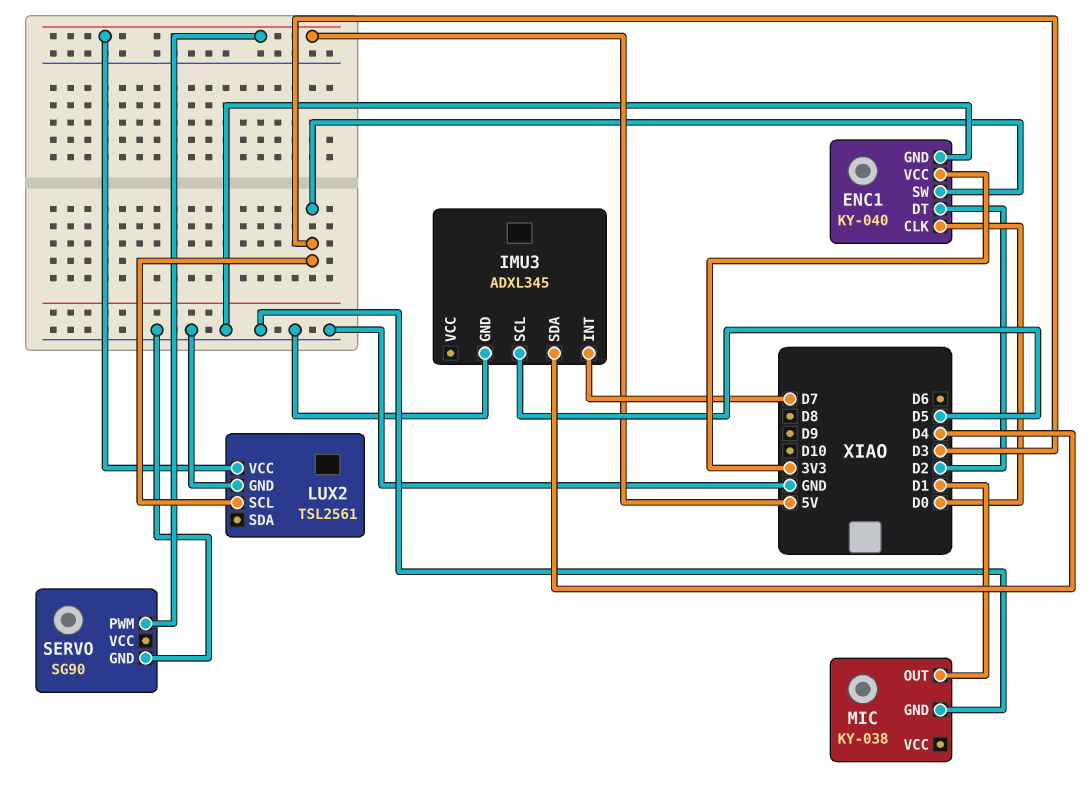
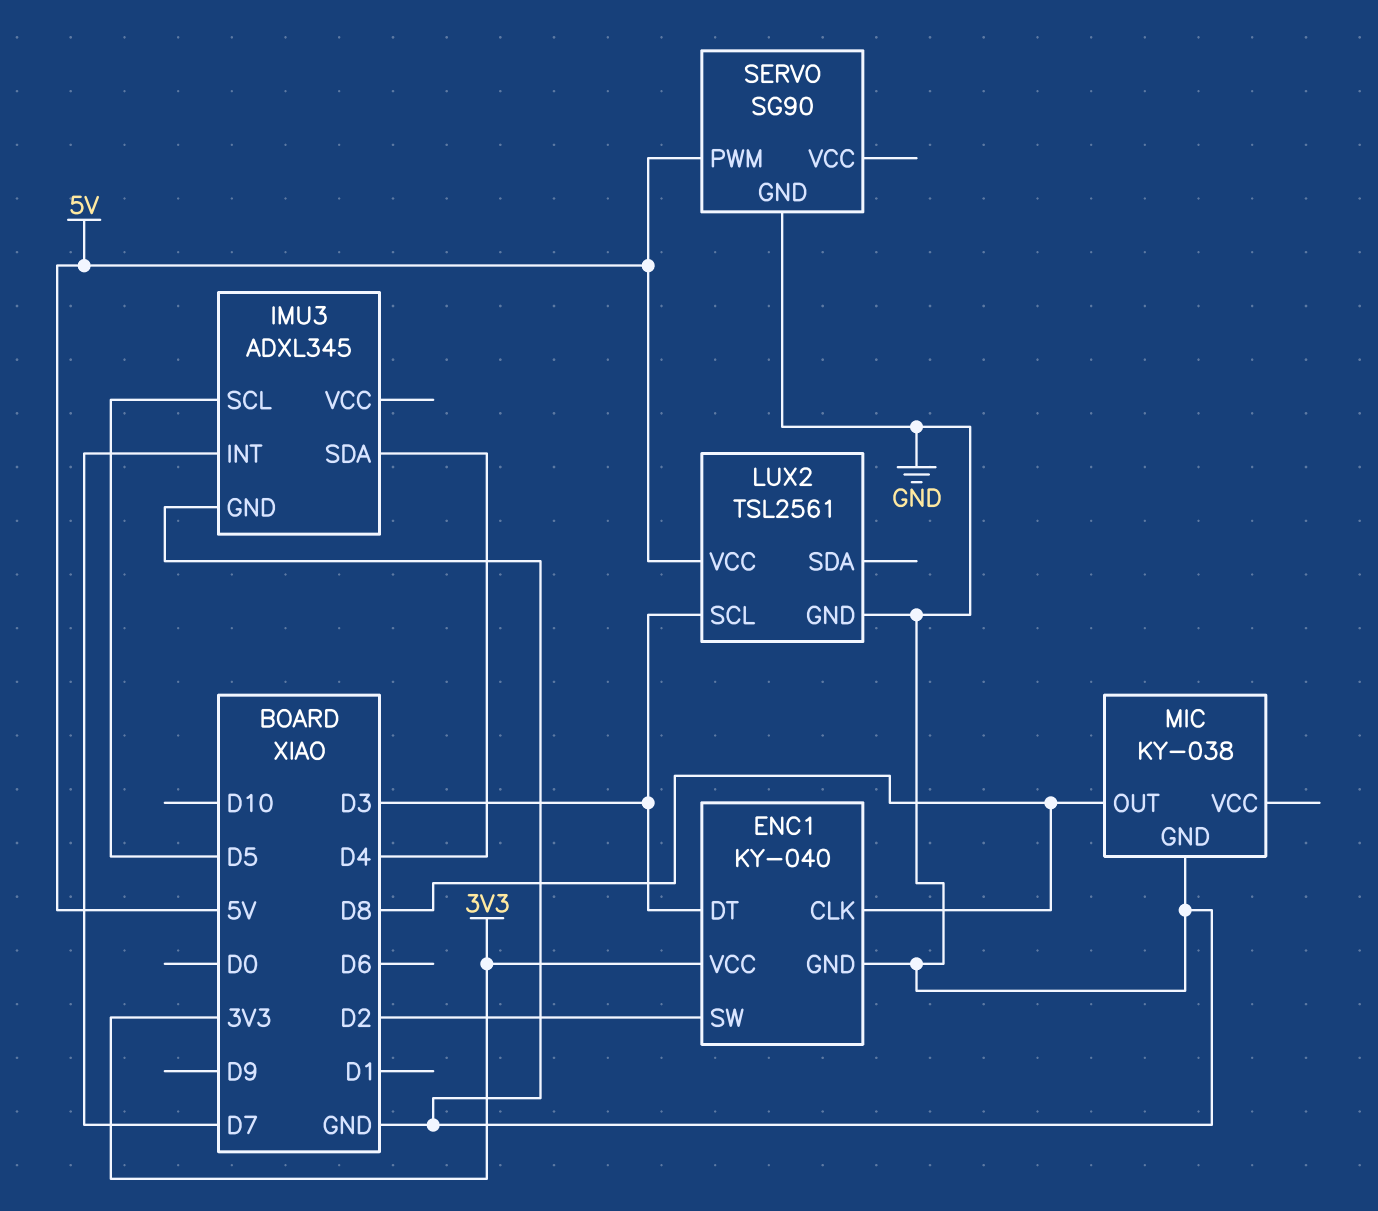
ENC1 pin CLK: D0 -> D8
ENC1 pin DT: D2 -> D3
ENC1 pin SW: D3 -> D2
MIC pin OUT: D1 -> D8

